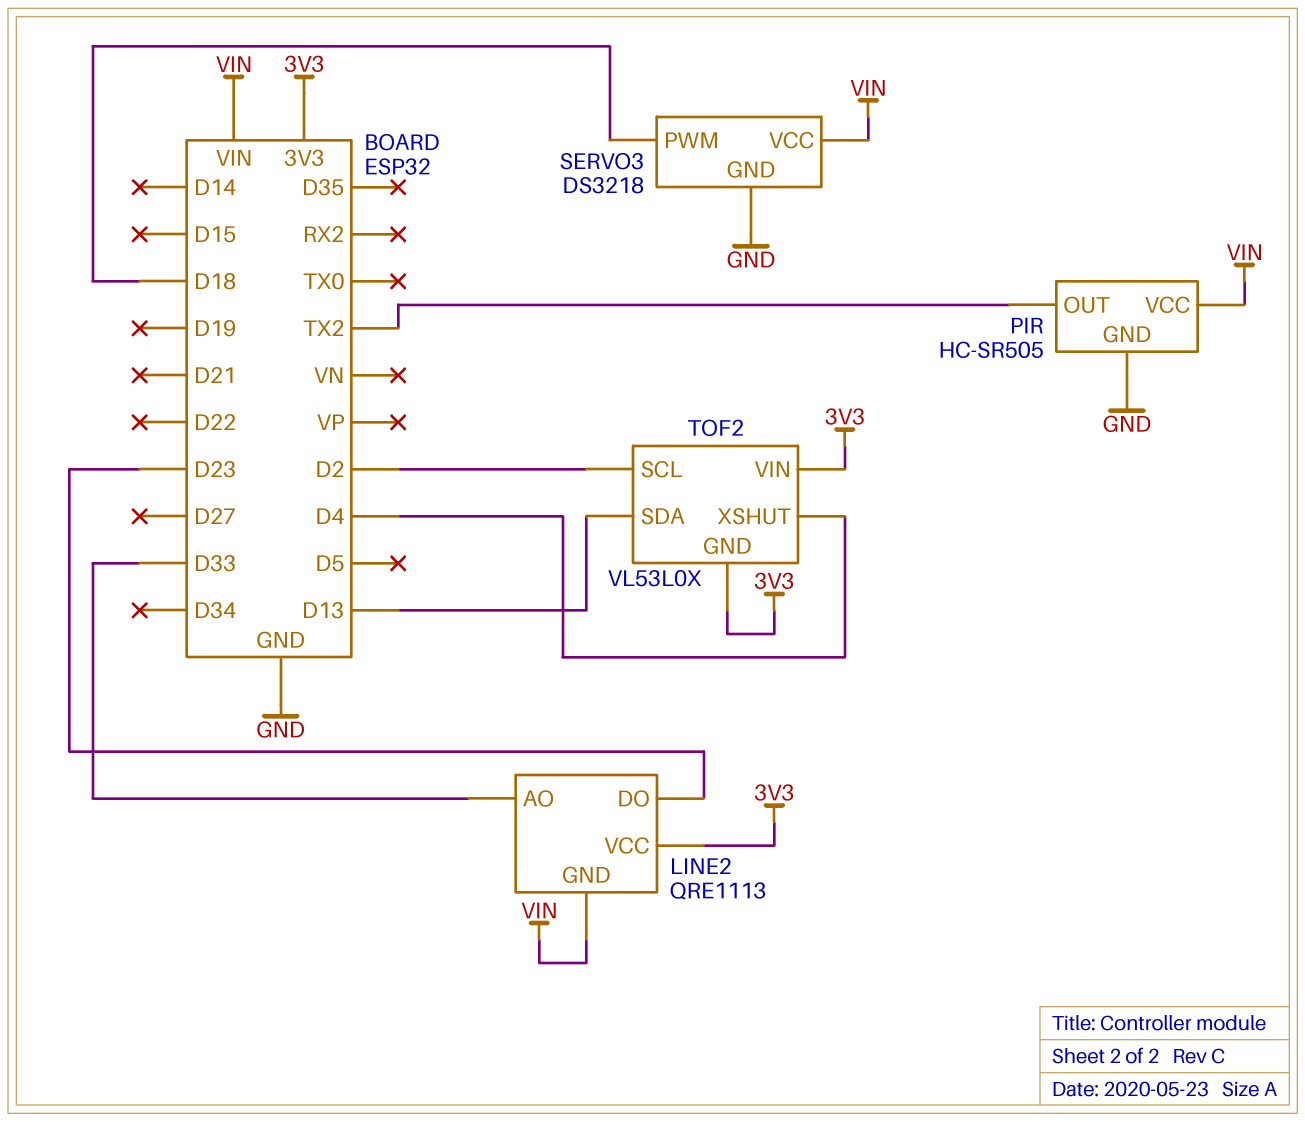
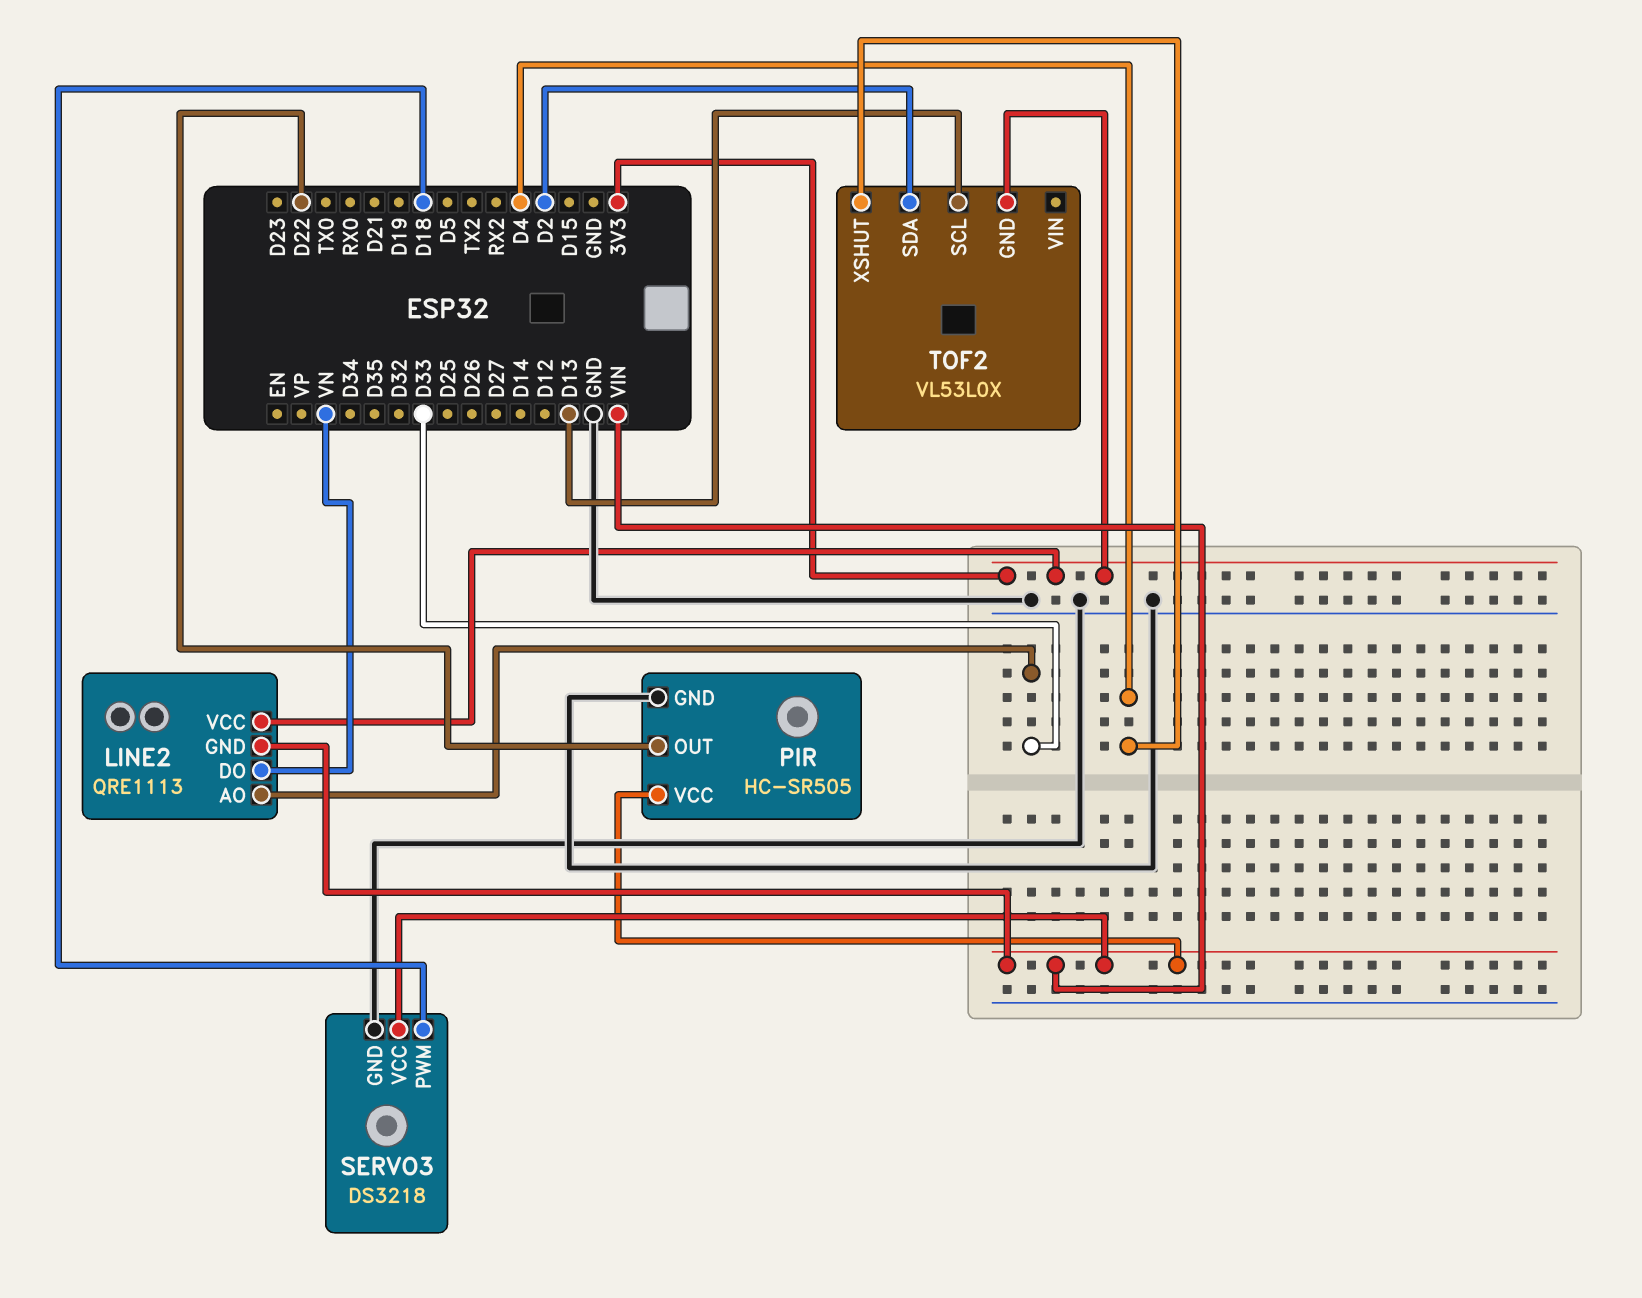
LINE2 pin DO: D23 -> VN
PIR pin OUT: TX2 -> D22
TOF2 pin SCL: D2 -> D13
TOF2 pin SDA: D13 -> D2
TOF2 pin VIN: 3V3 -> none

